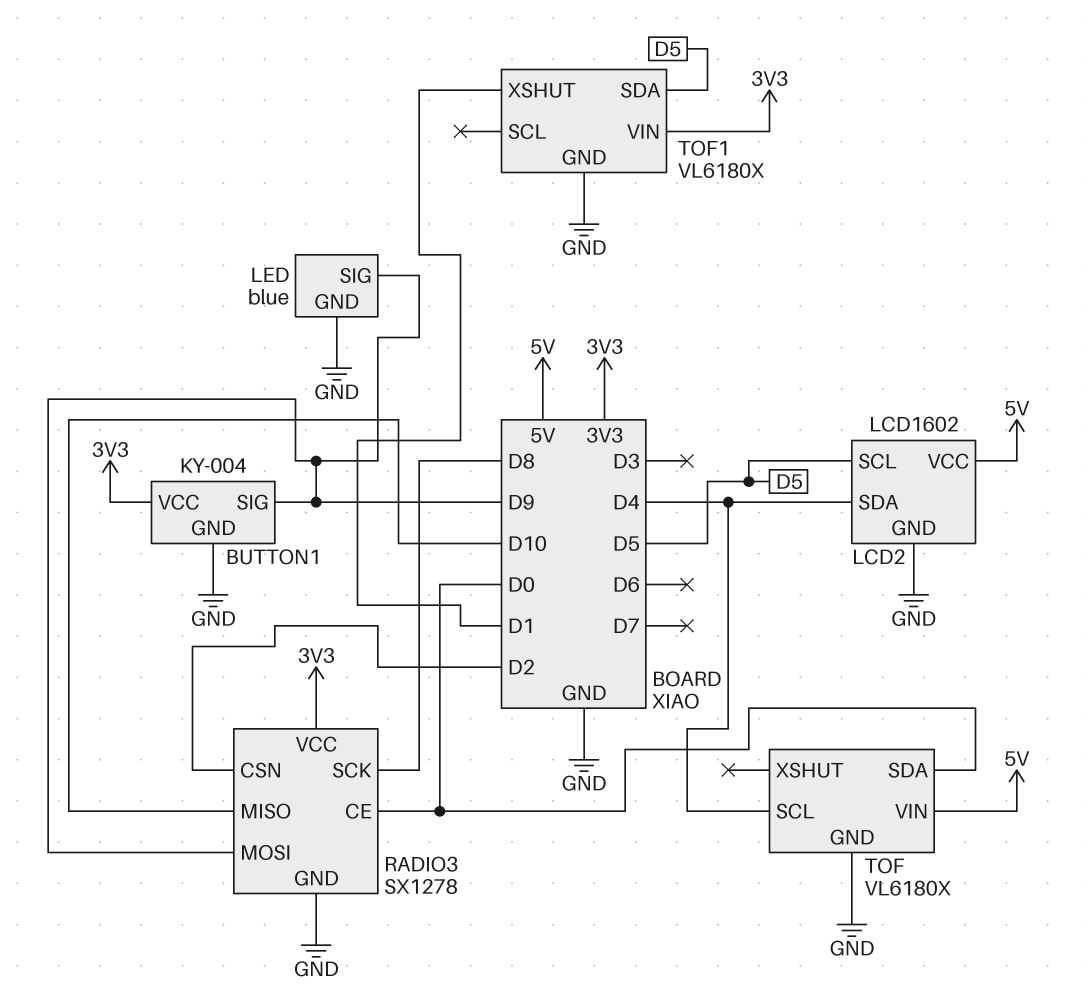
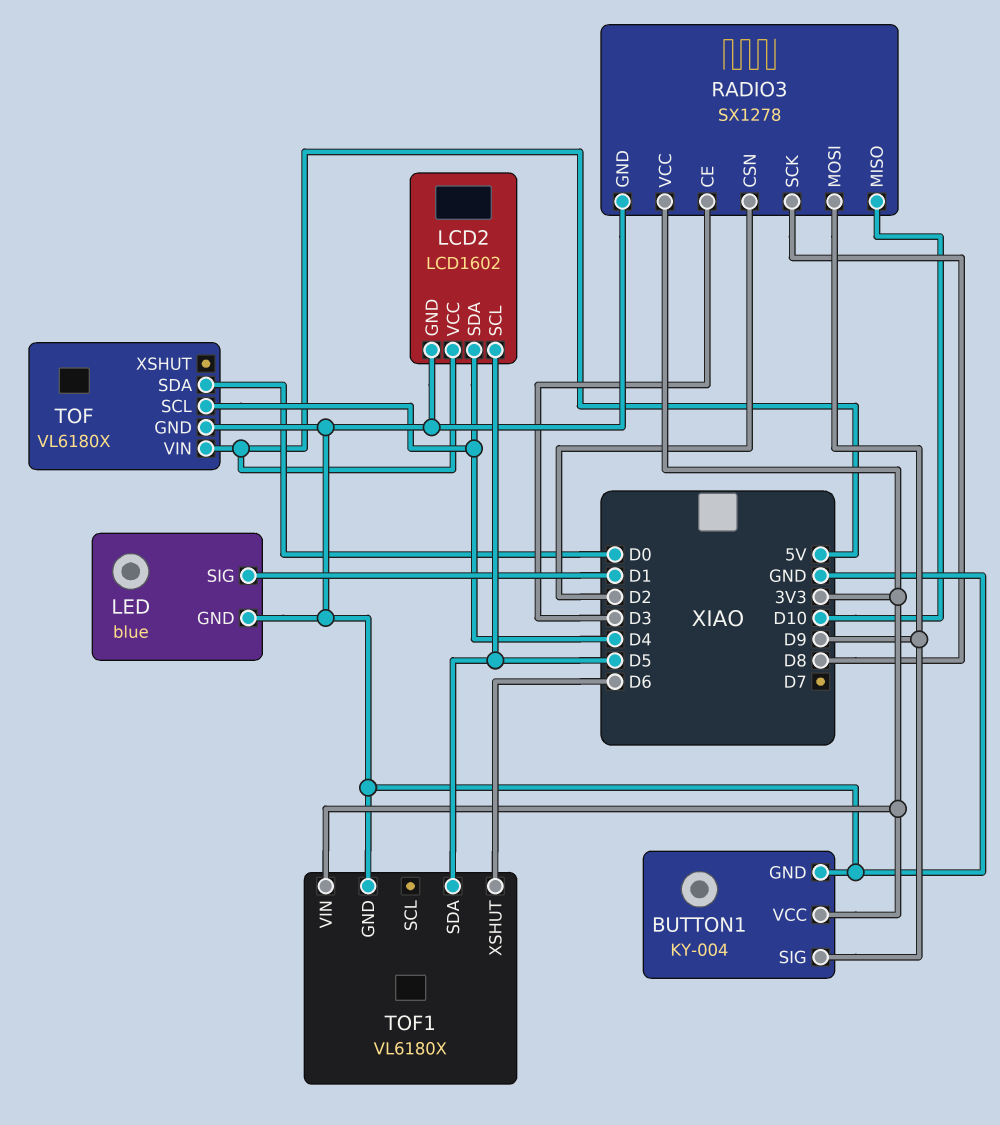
LED pin SIG: D9 -> D1
RADIO3 pin CE: D0 -> D3
TOF1 pin XSHUT: D1 -> D6

